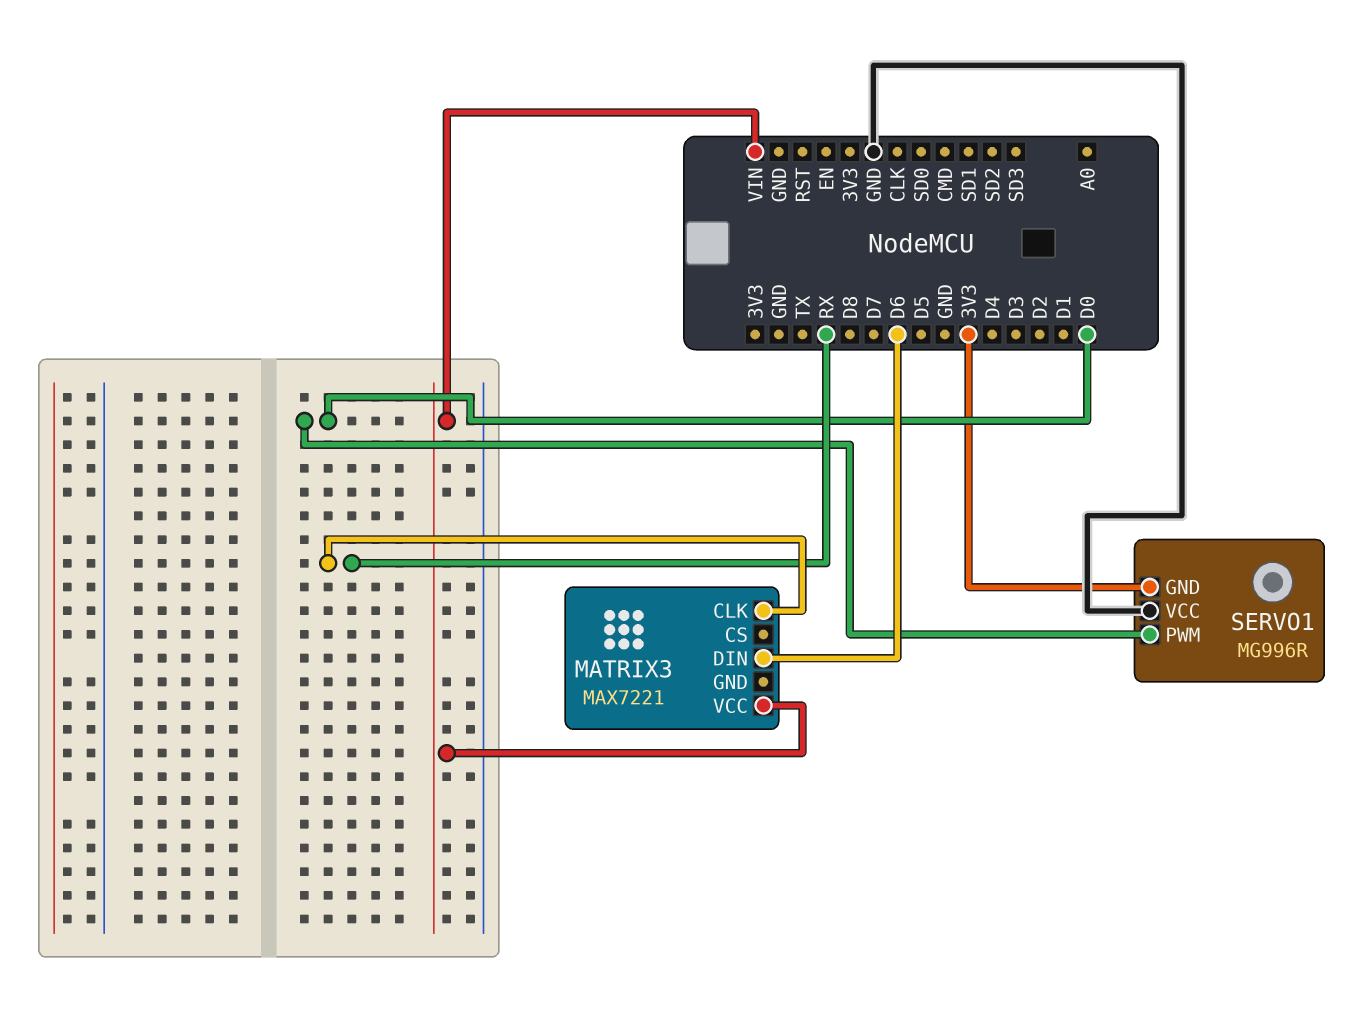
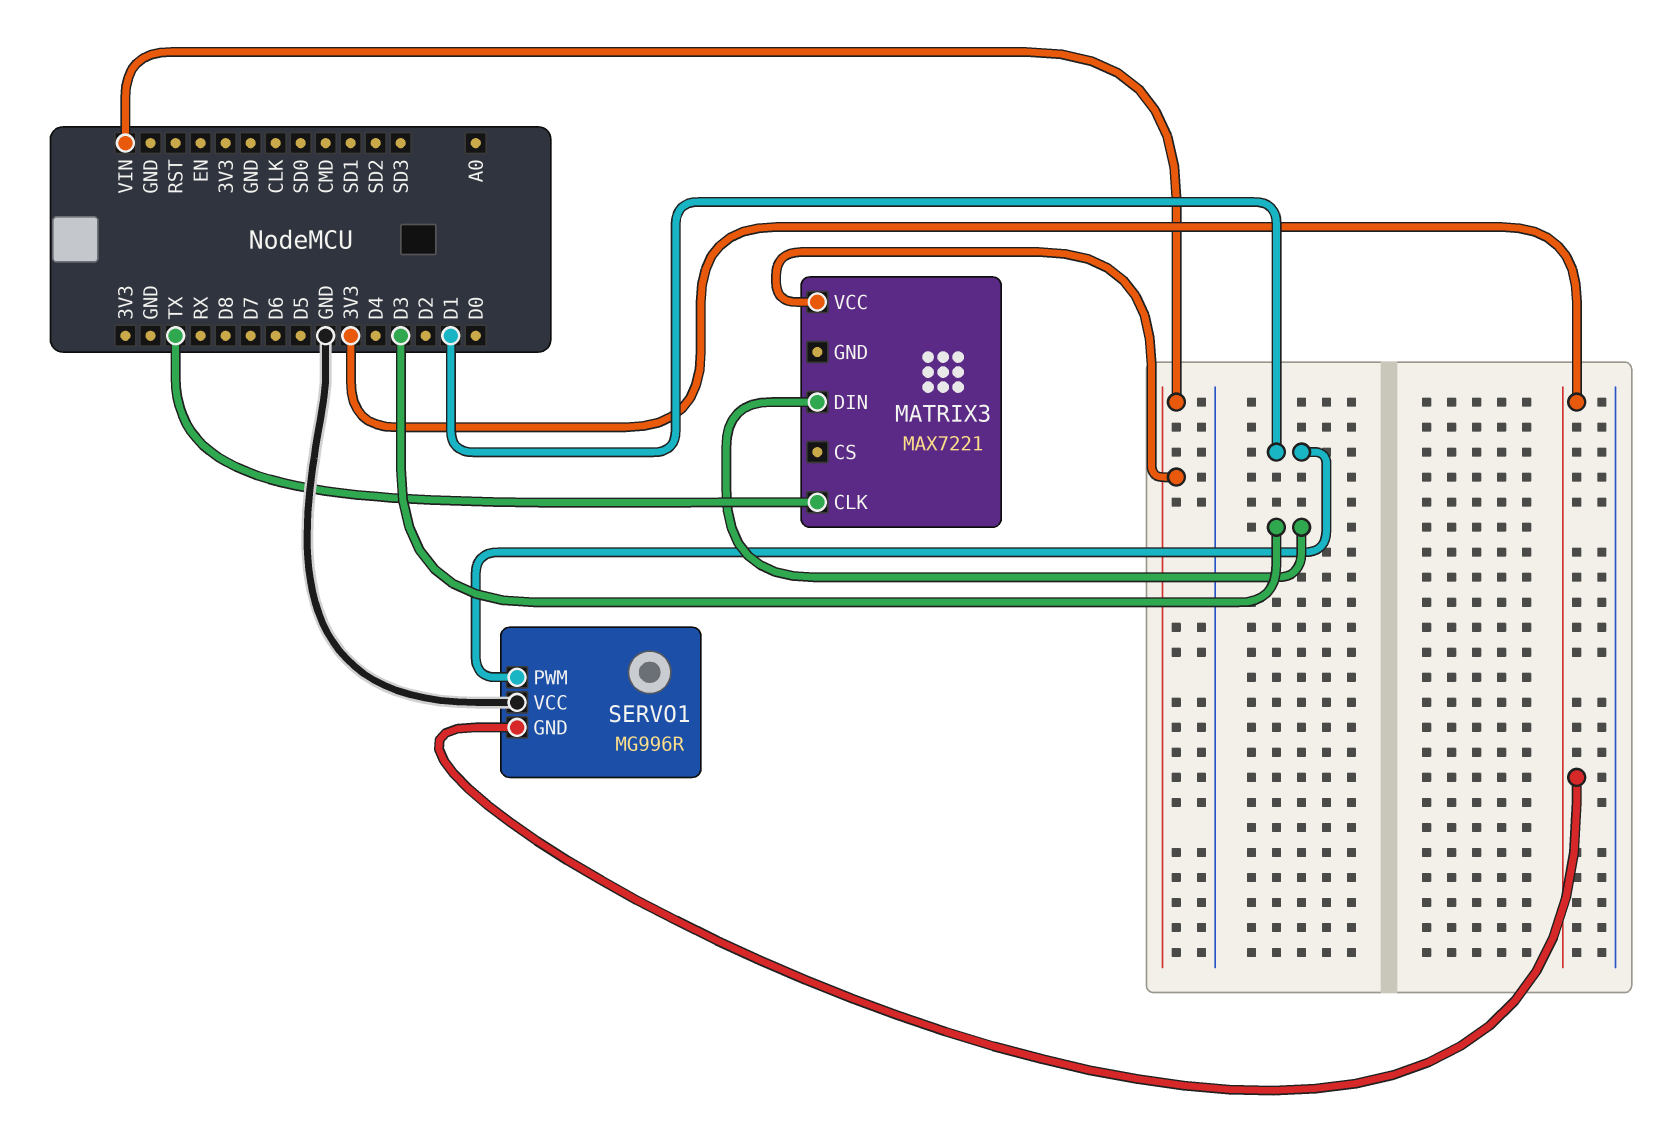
MATRIX3 pin CLK: RX -> TX
MATRIX3 pin DIN: D6 -> D3
SERVO1 pin PWM: D0 -> D1

